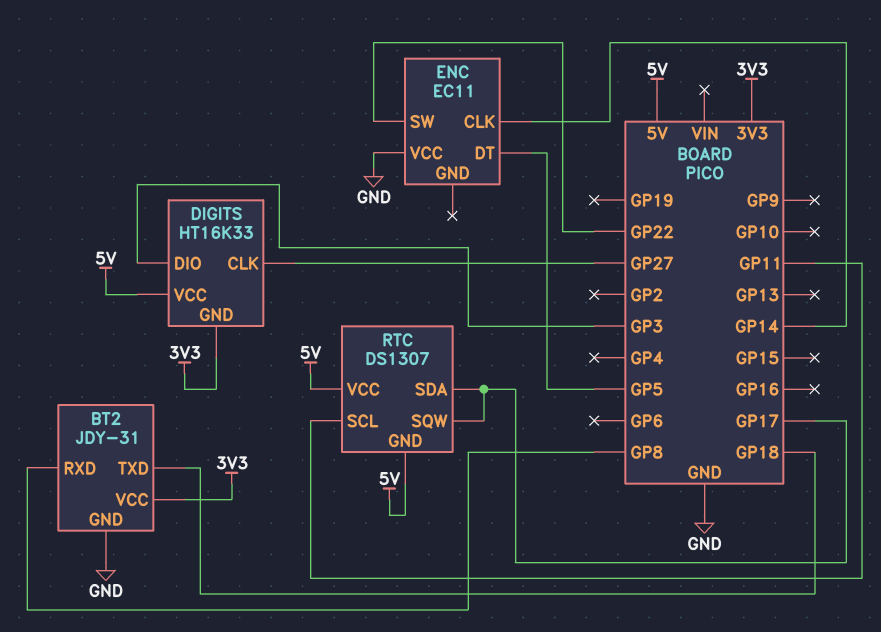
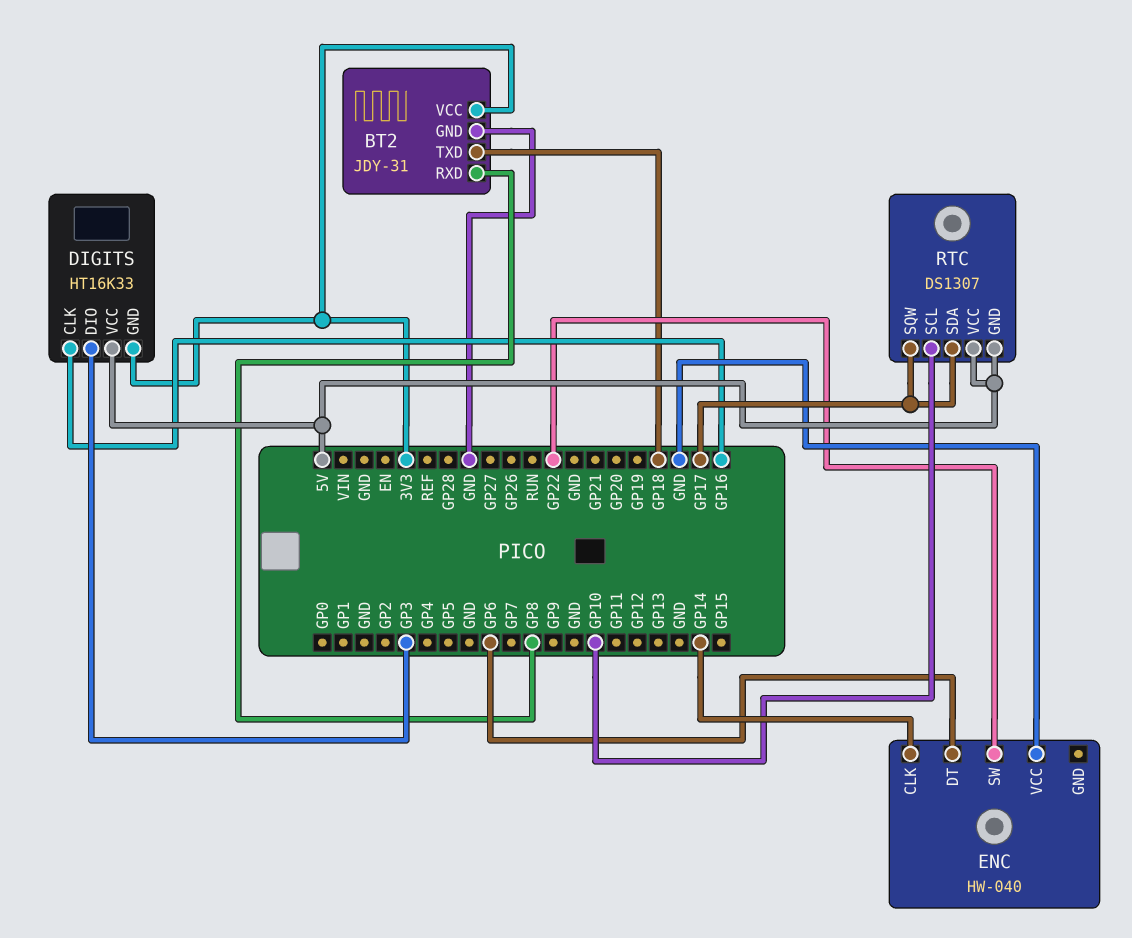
DIGITS pin CLK: GP27 -> GP16
ENC: EC11 -> HW-040
ENC pin DT: GP5 -> GP6
RTC pin SCL: GP11 -> GP10

